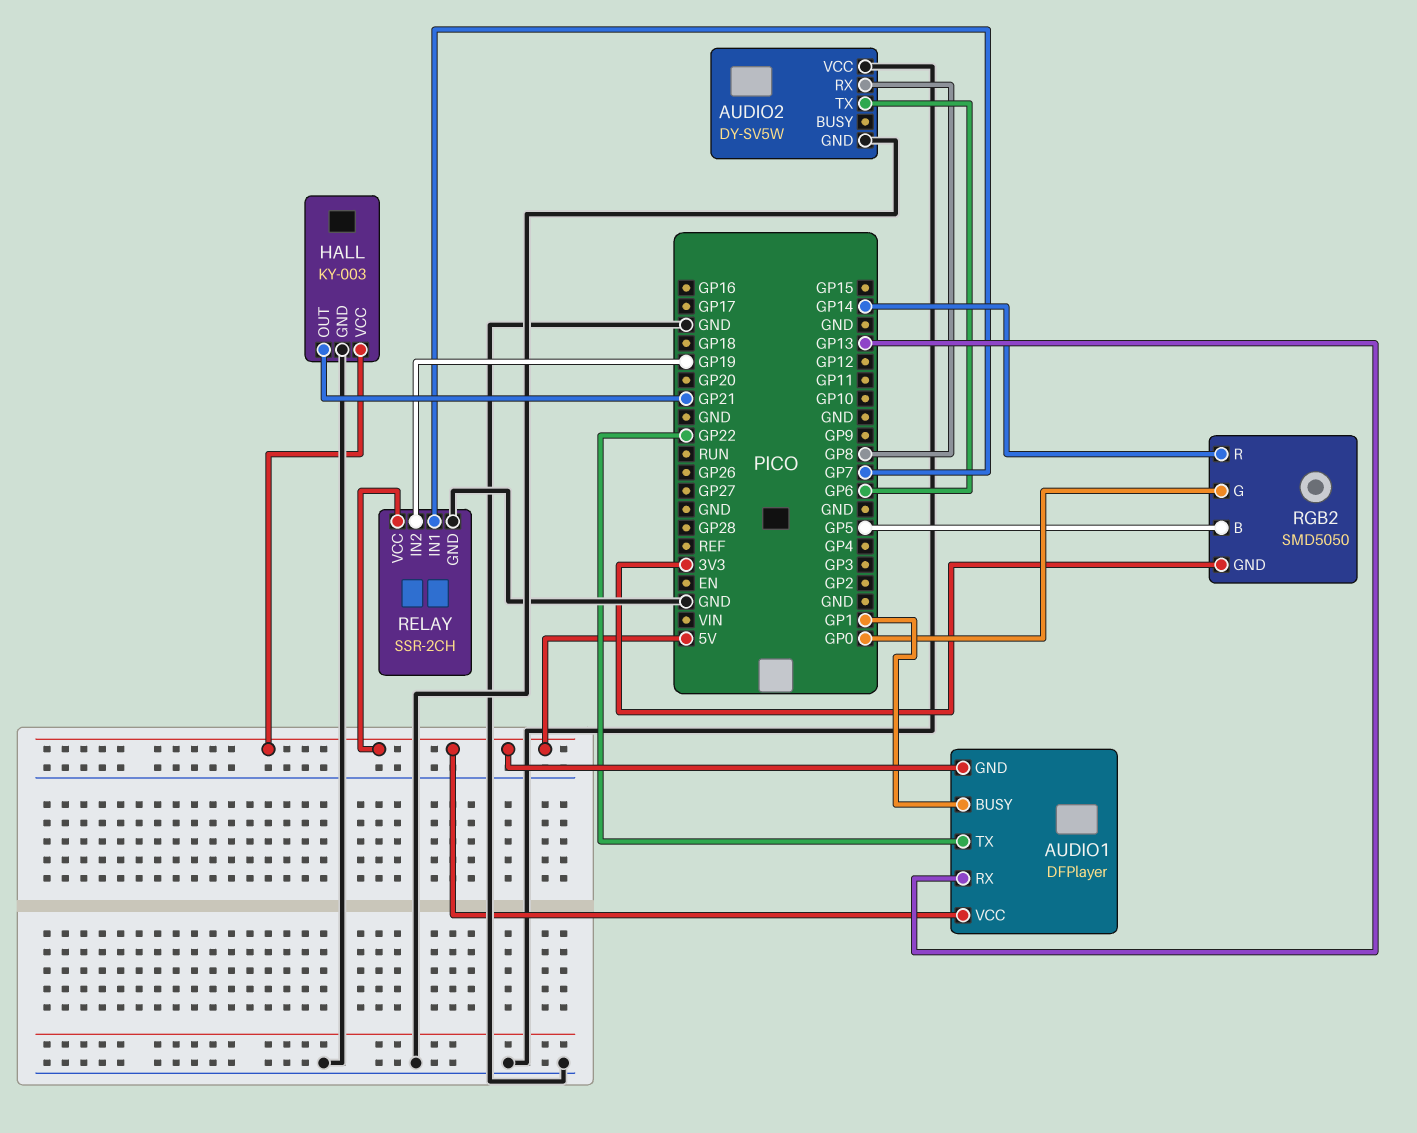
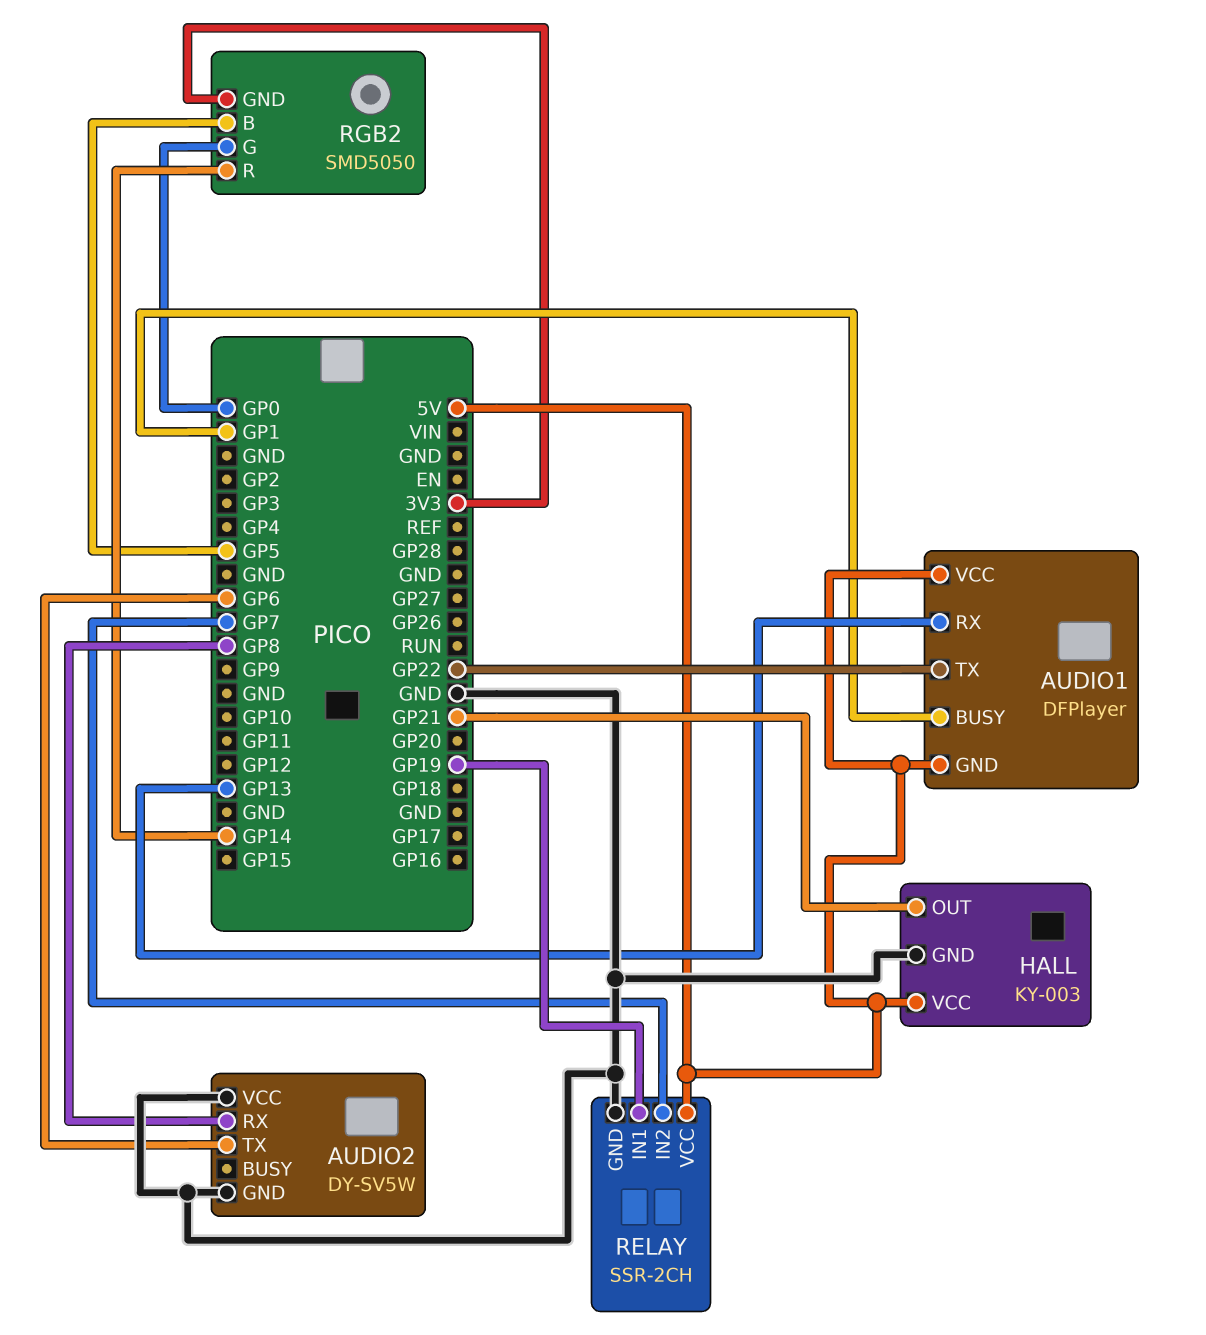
RELAY pin IN1: GP7 -> GP19
RELAY pin IN2: GP19 -> GP7

